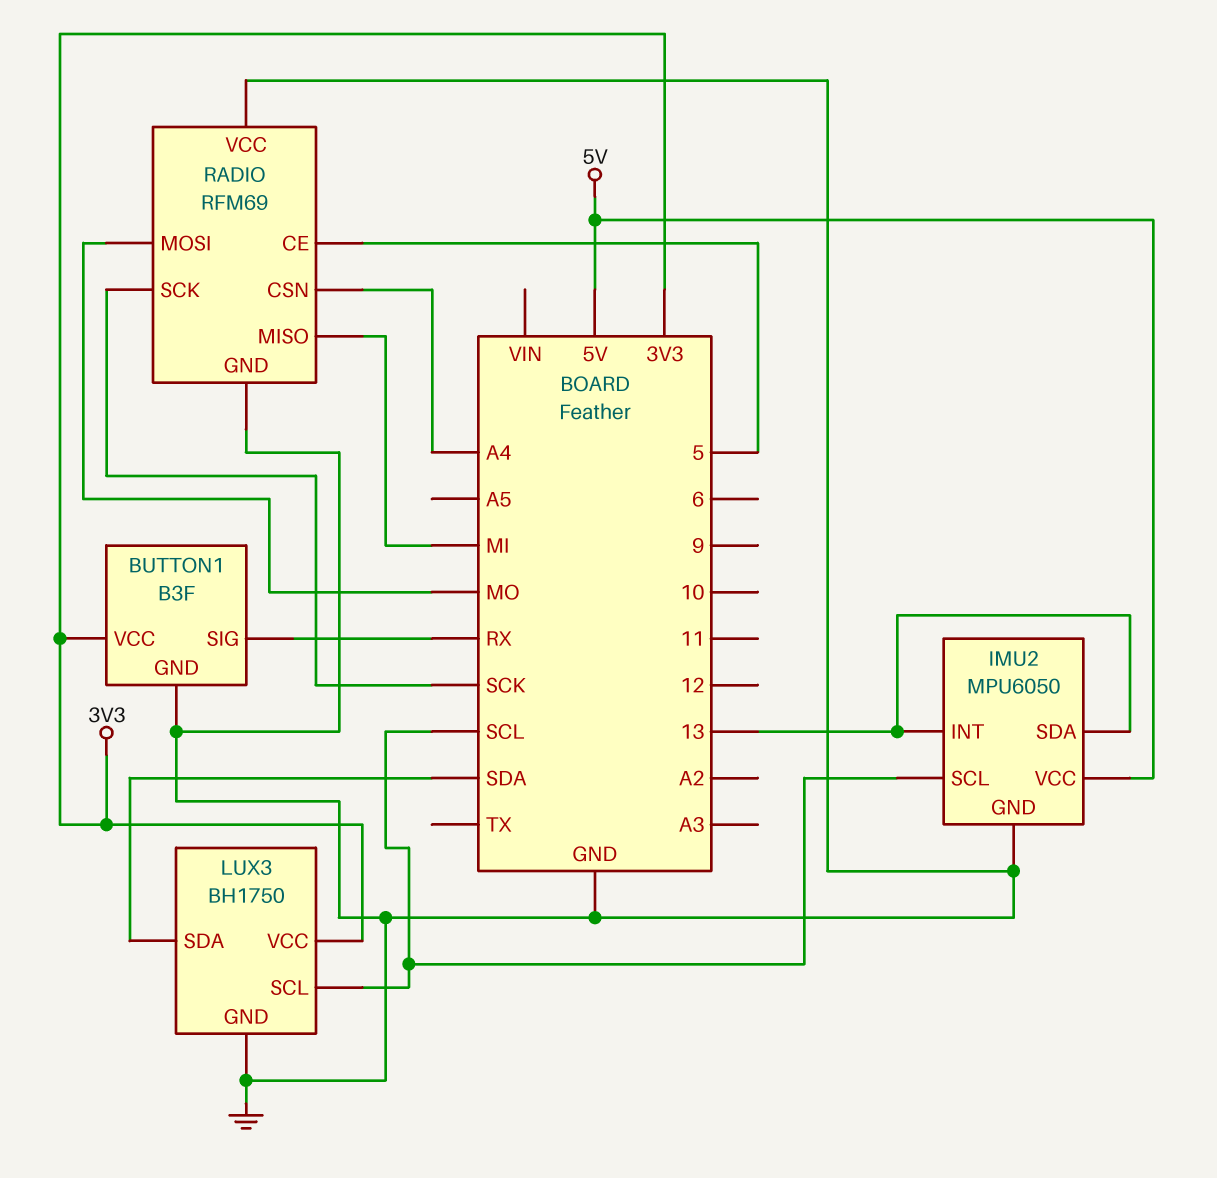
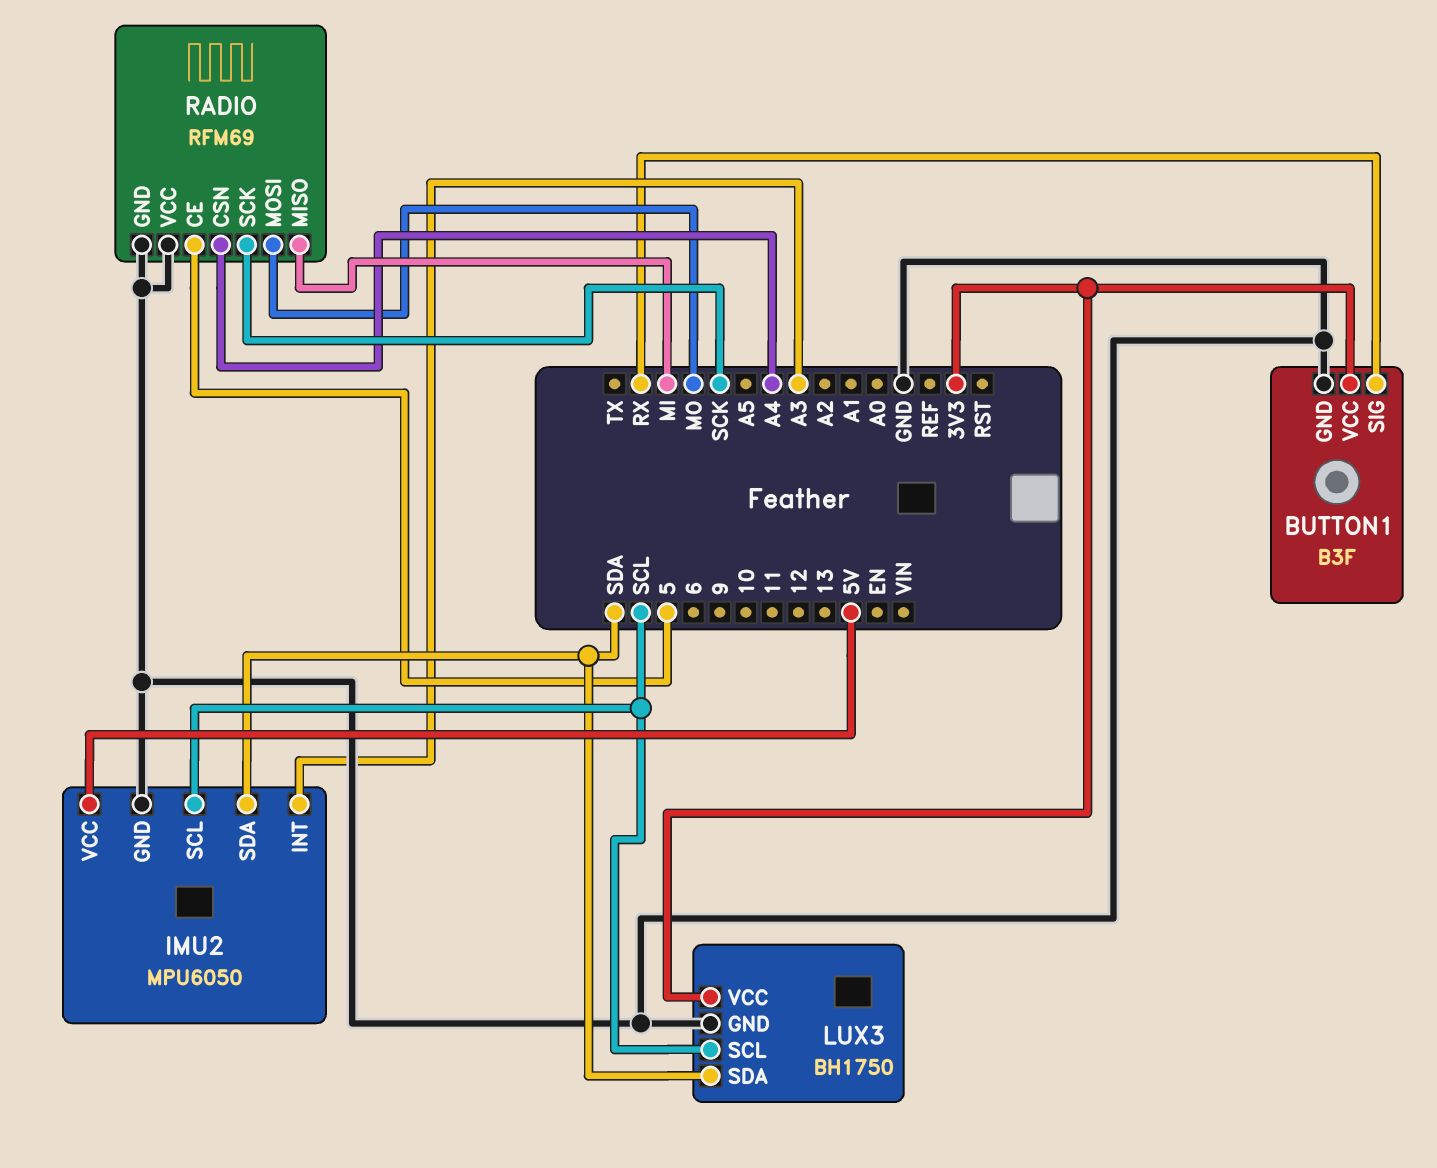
IMU2 pin INT: 13 -> A3
IMU2 pin SDA: 13 -> SDA

